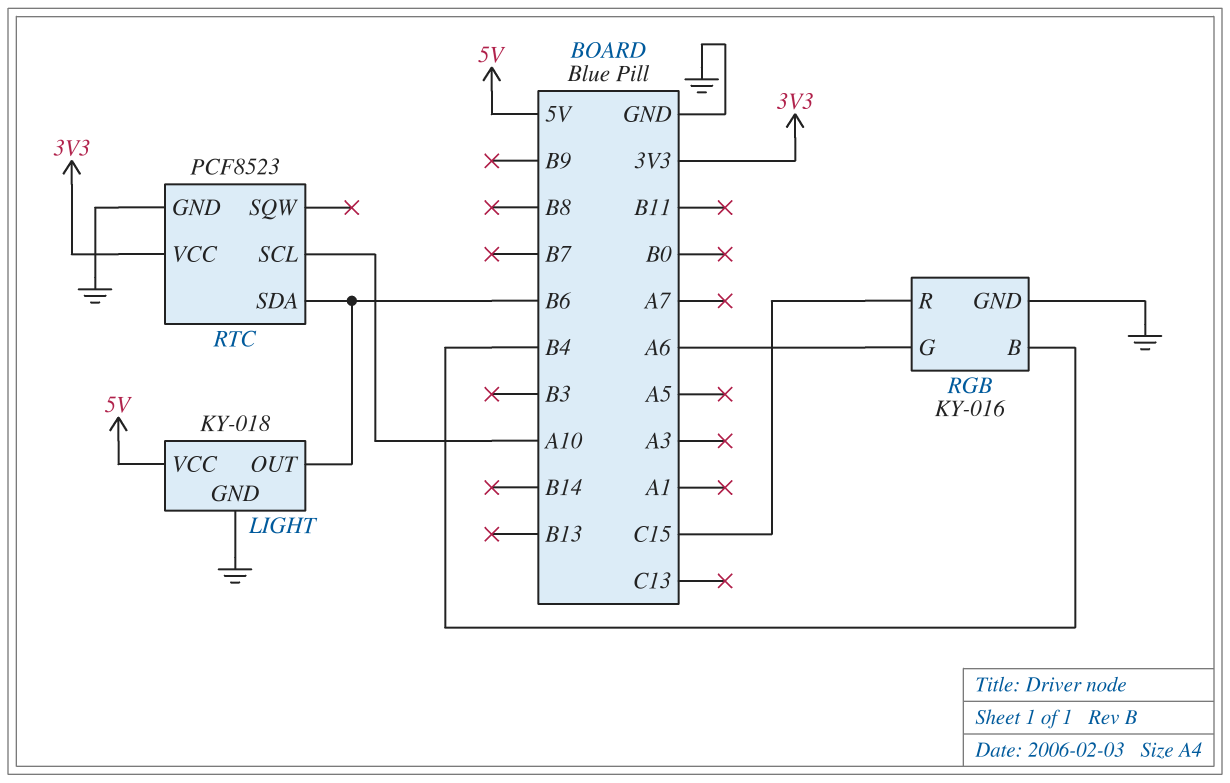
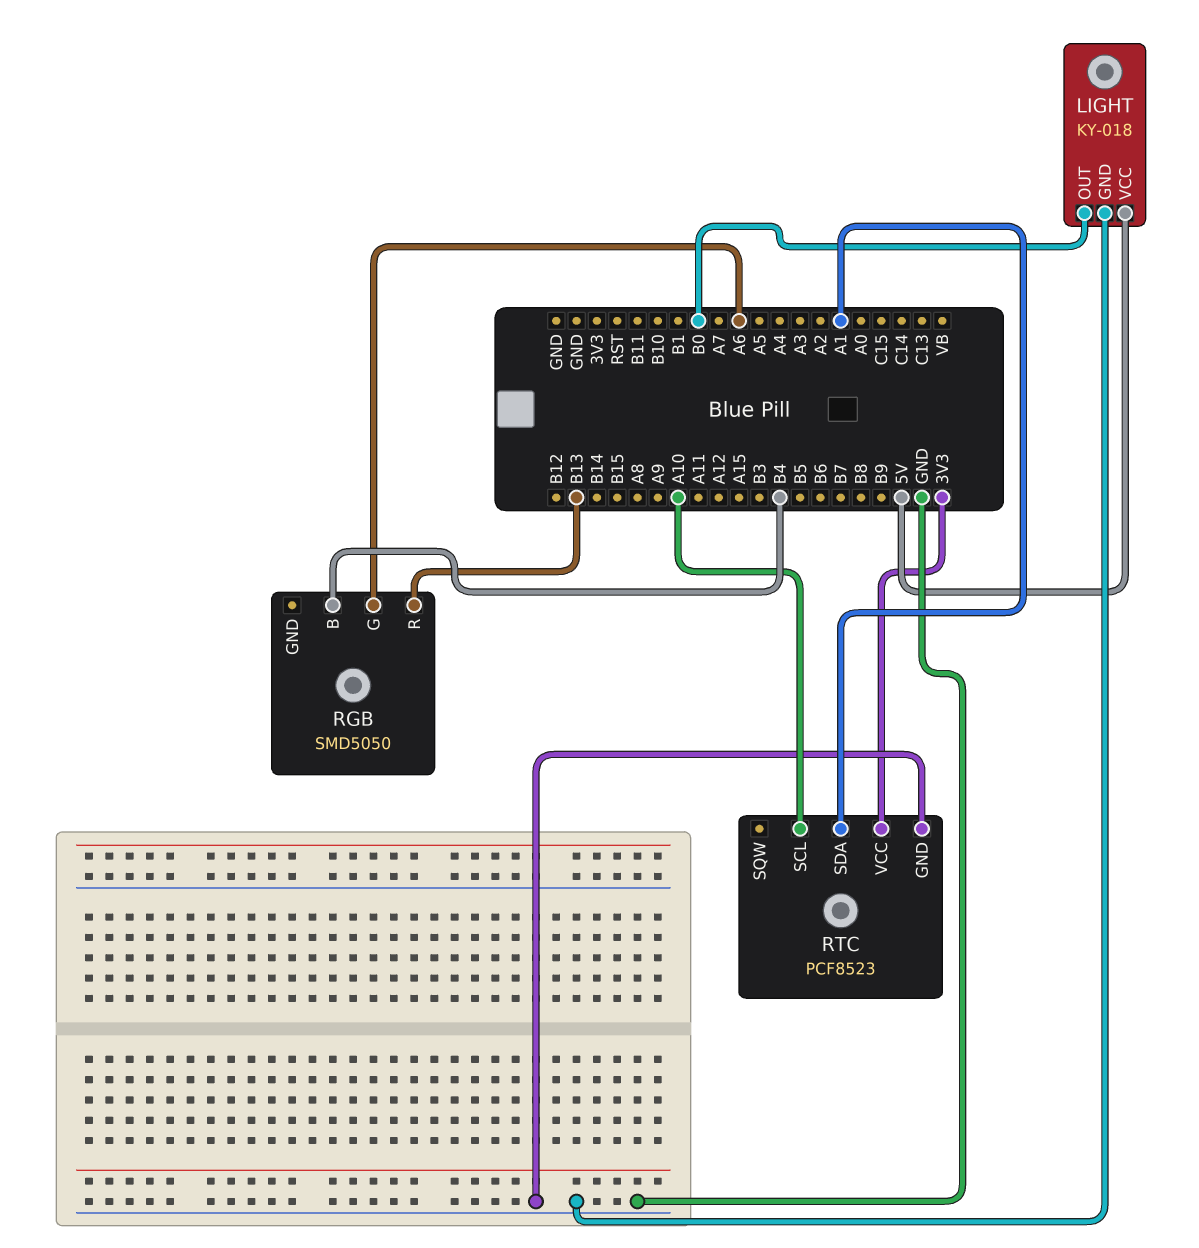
LIGHT pin OUT: B6 -> B0
RGB: KY-016 -> SMD5050
RGB pin GND: GND -> none
RGB pin R: C15 -> B13
RTC pin SDA: B6 -> A1

